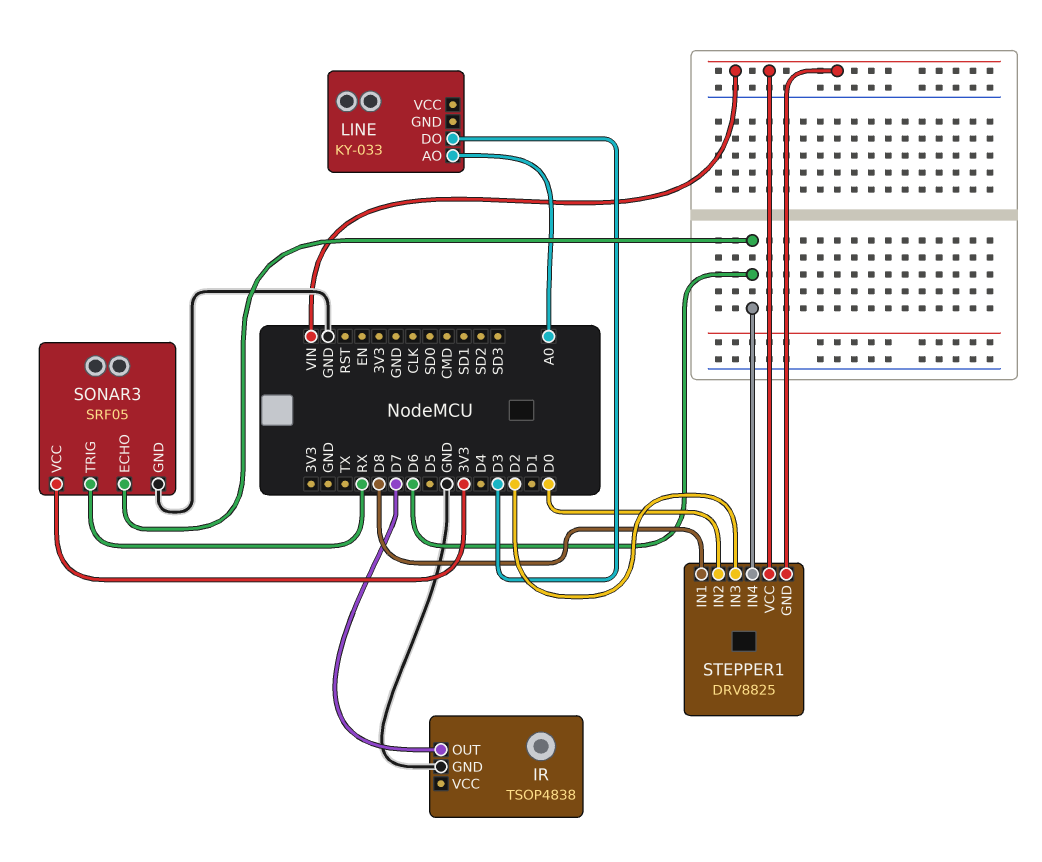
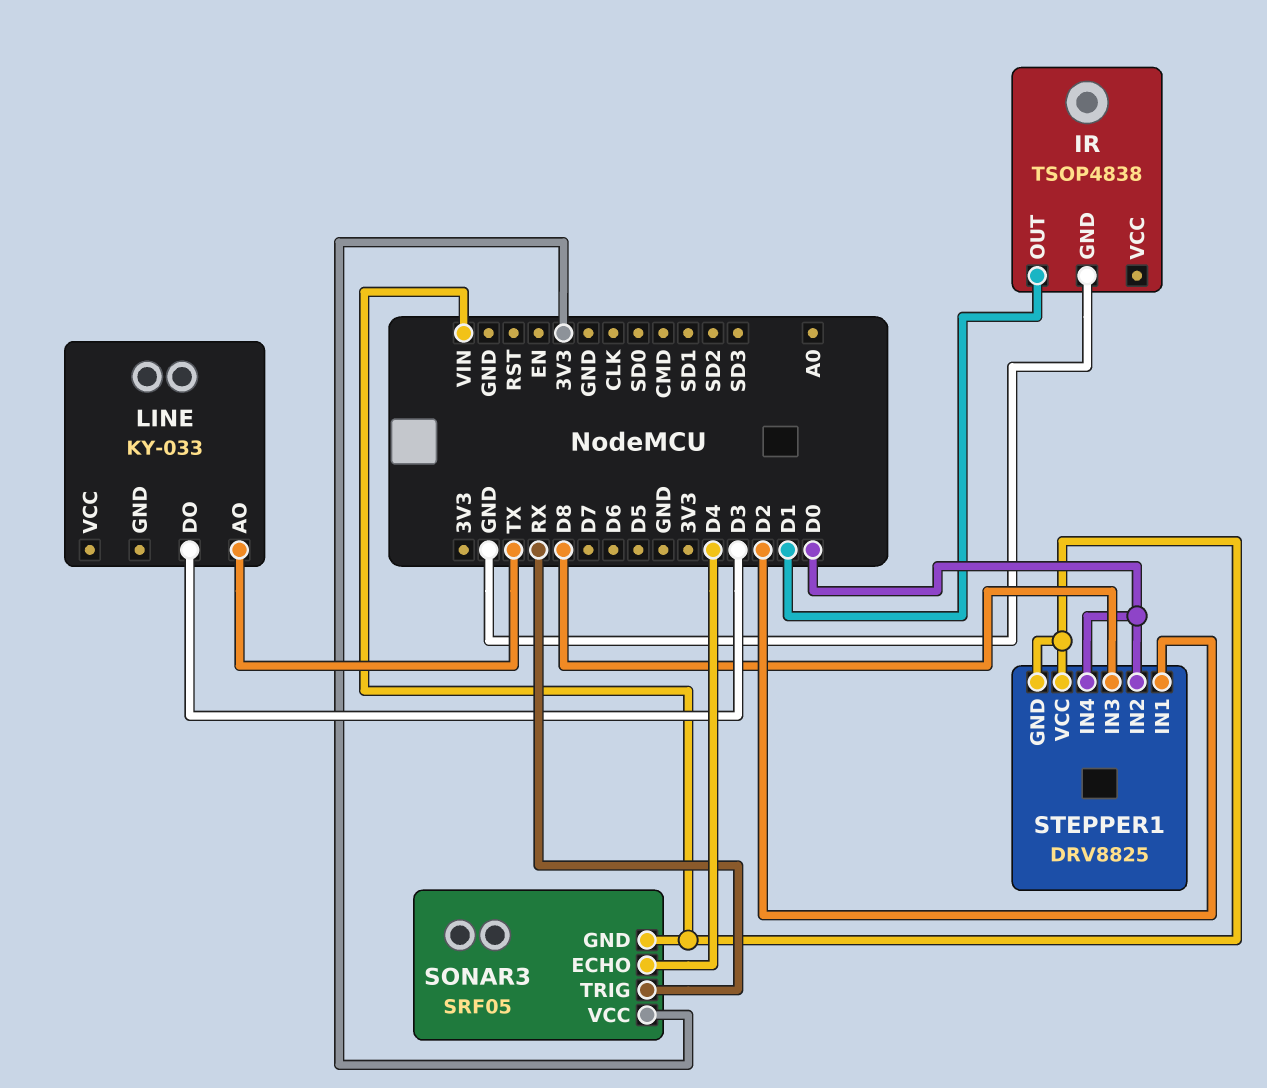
IR pin OUT: D7 -> D1
LINE pin AO: A0 -> TX
SONAR3 pin ECHO: D6 -> D4
SONAR3 pin GND: GND -> VIN
STEPPER1 pin IN1: D8 -> D2
STEPPER1 pin IN3: D2 -> D8
STEPPER1 pin IN4: D6 -> D0

